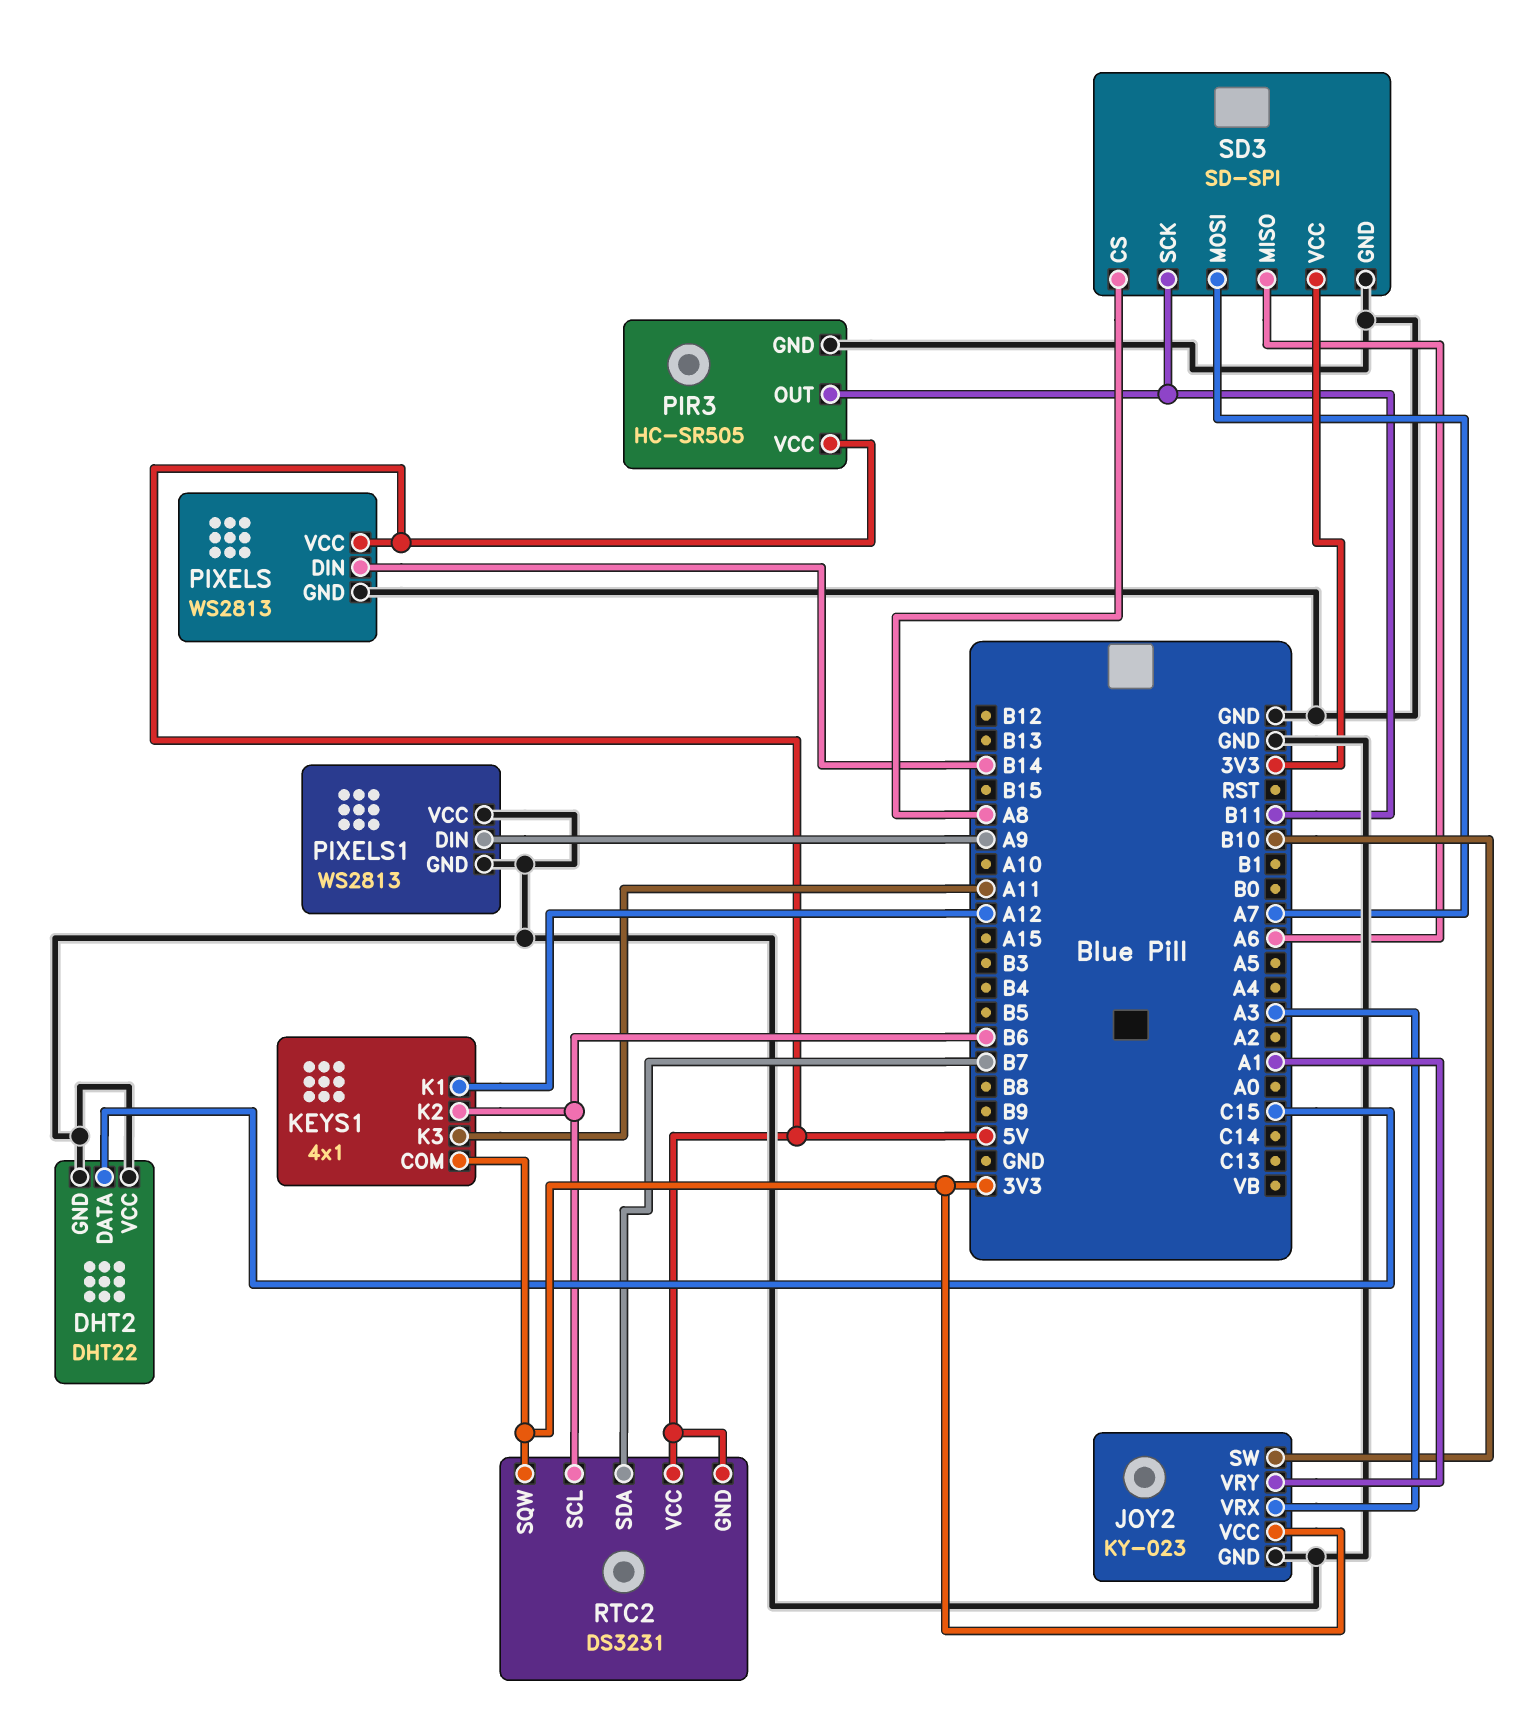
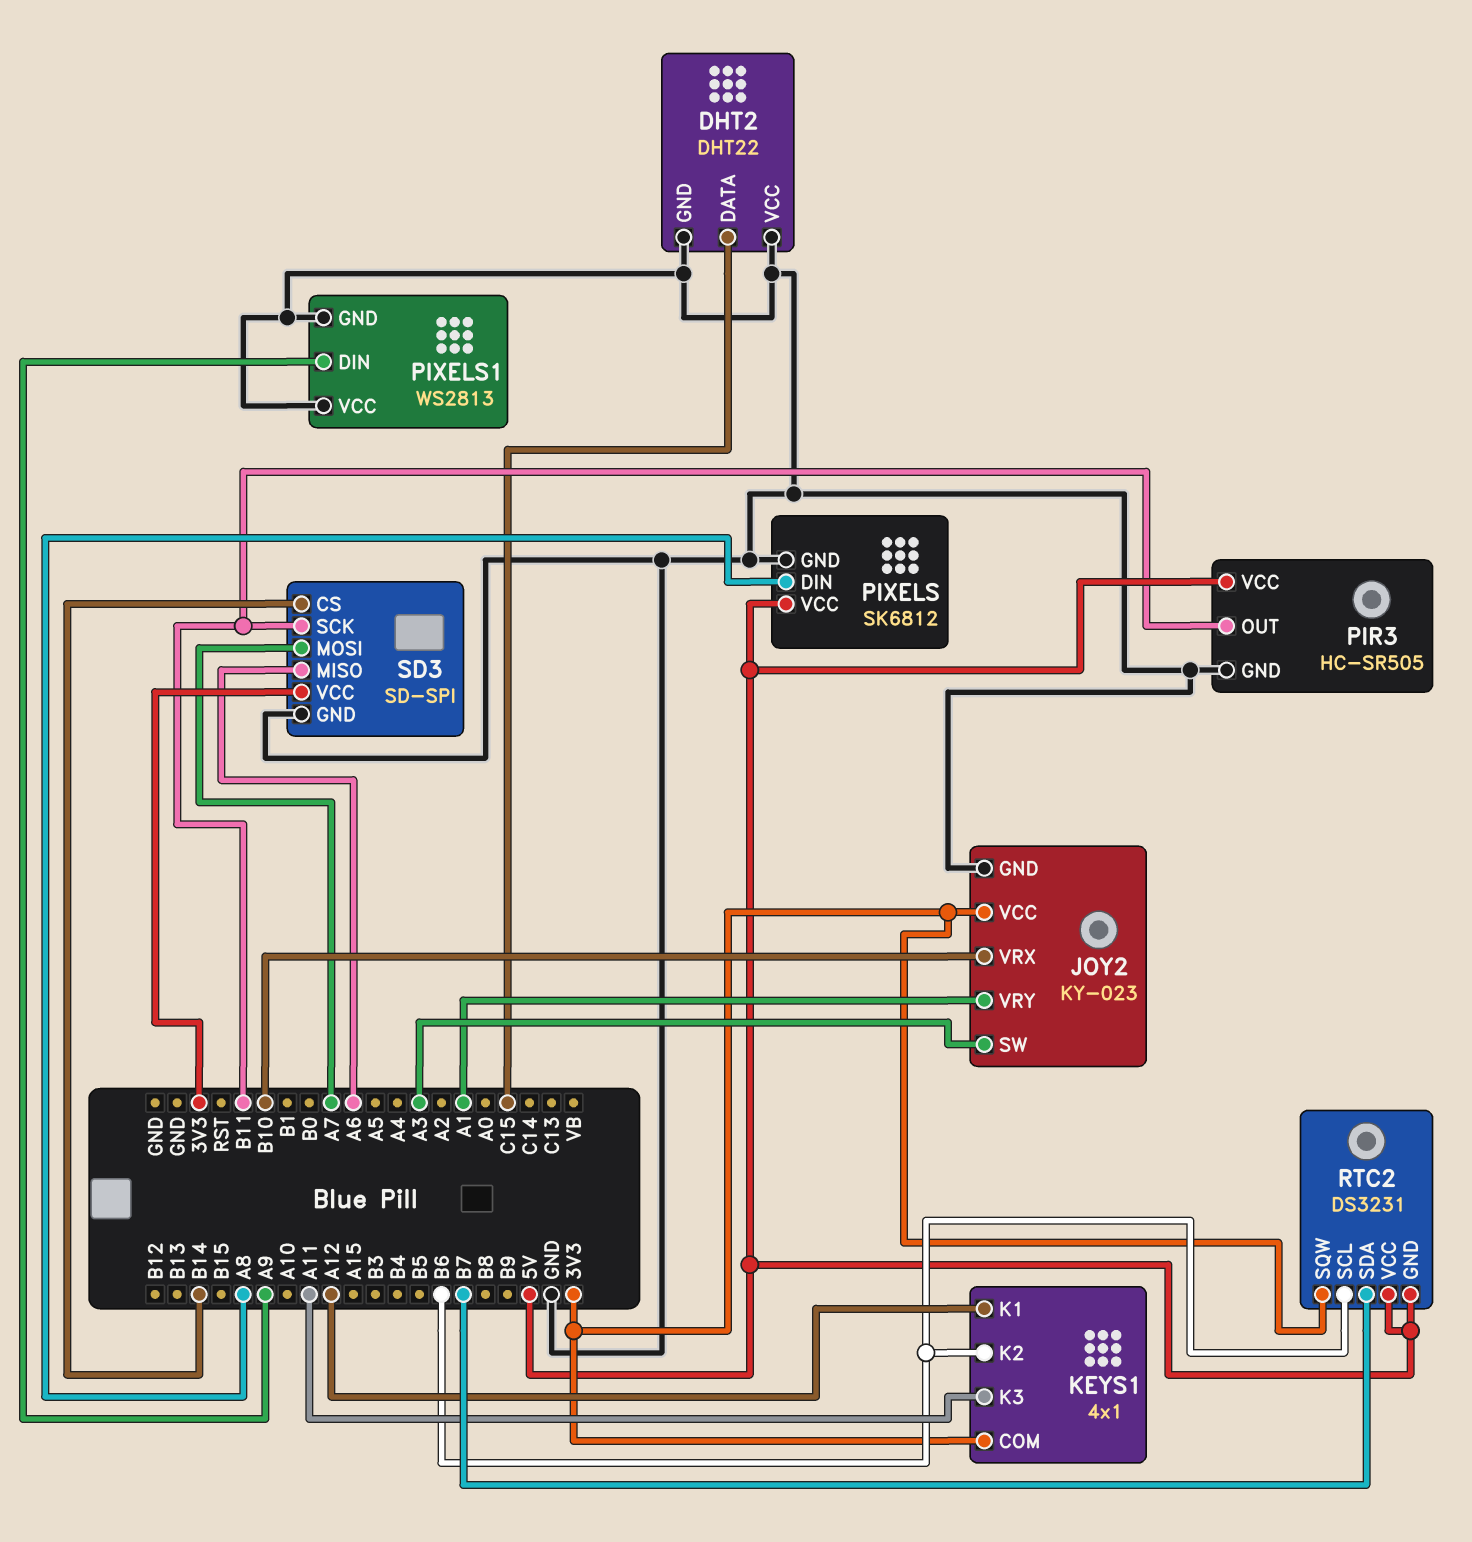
JOY2 pin SW: B10 -> A3
JOY2 pin VRX: A3 -> B10
PIXELS: WS2813 -> SK6812
PIXELS pin DIN: B14 -> A8
SD3 pin CS: A8 -> B14

